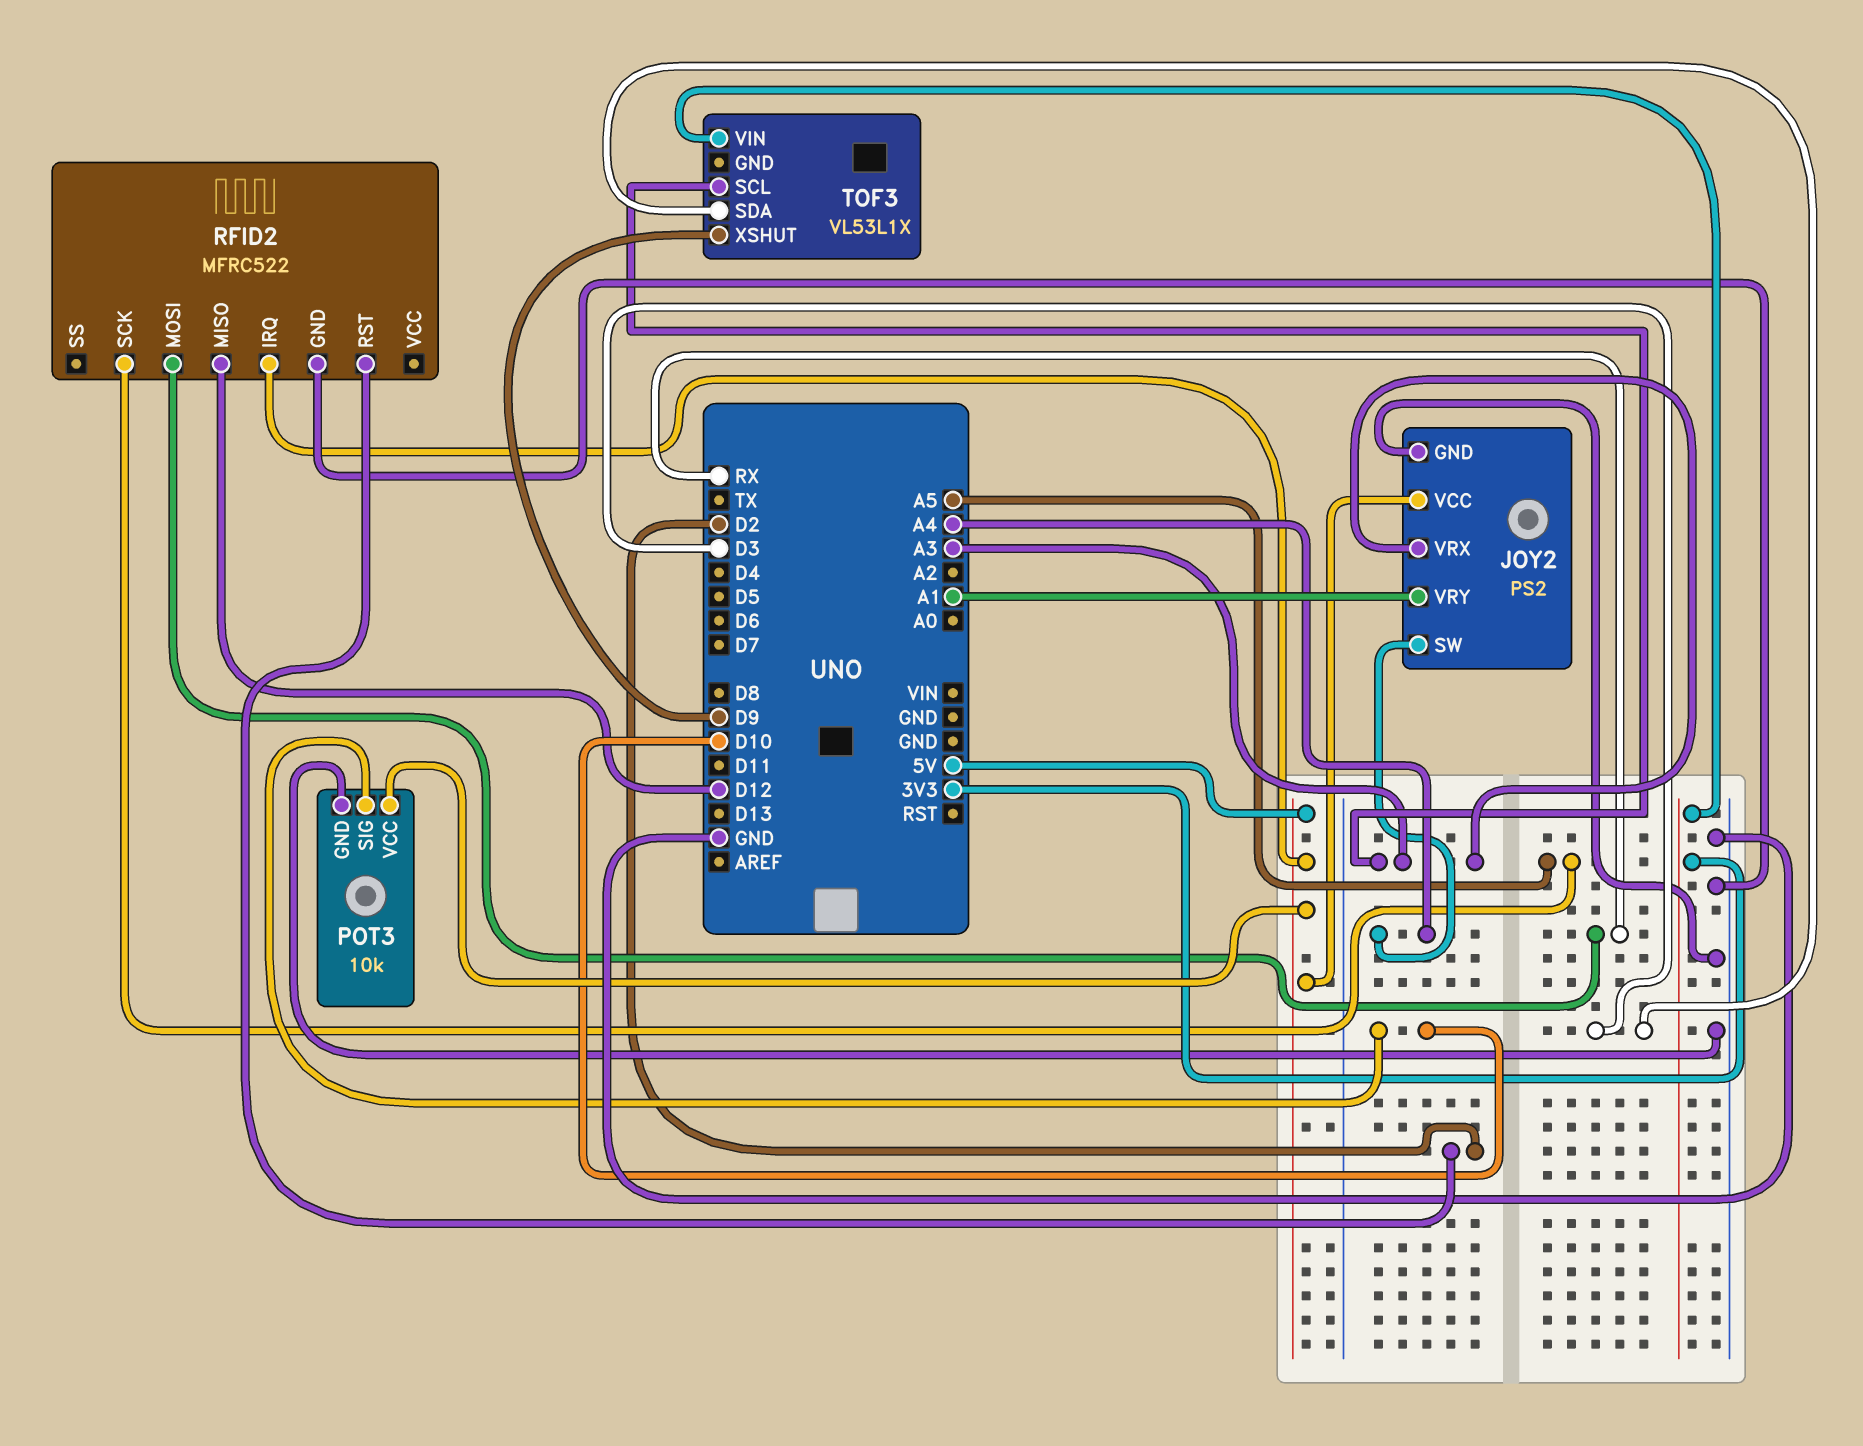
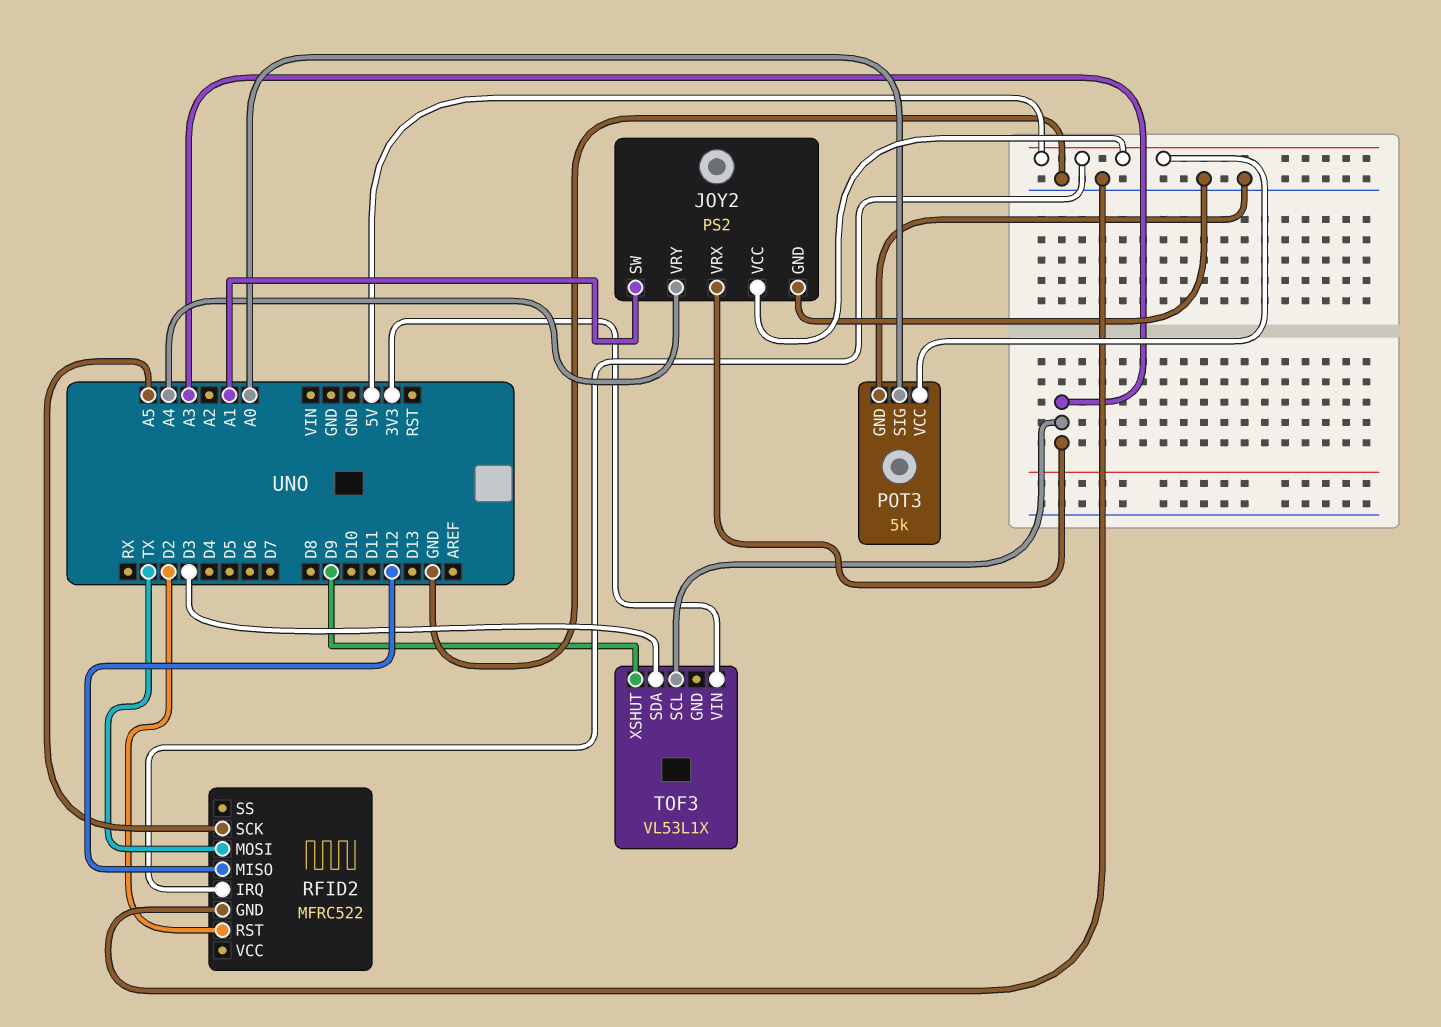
JOY2 pin SW: A4 -> A1
JOY2 pin VRY: A1 -> A4
POT3: 10k -> 5k
POT3 pin SIG: D10 -> A0
RFID2 pin MOSI: RX -> TX

